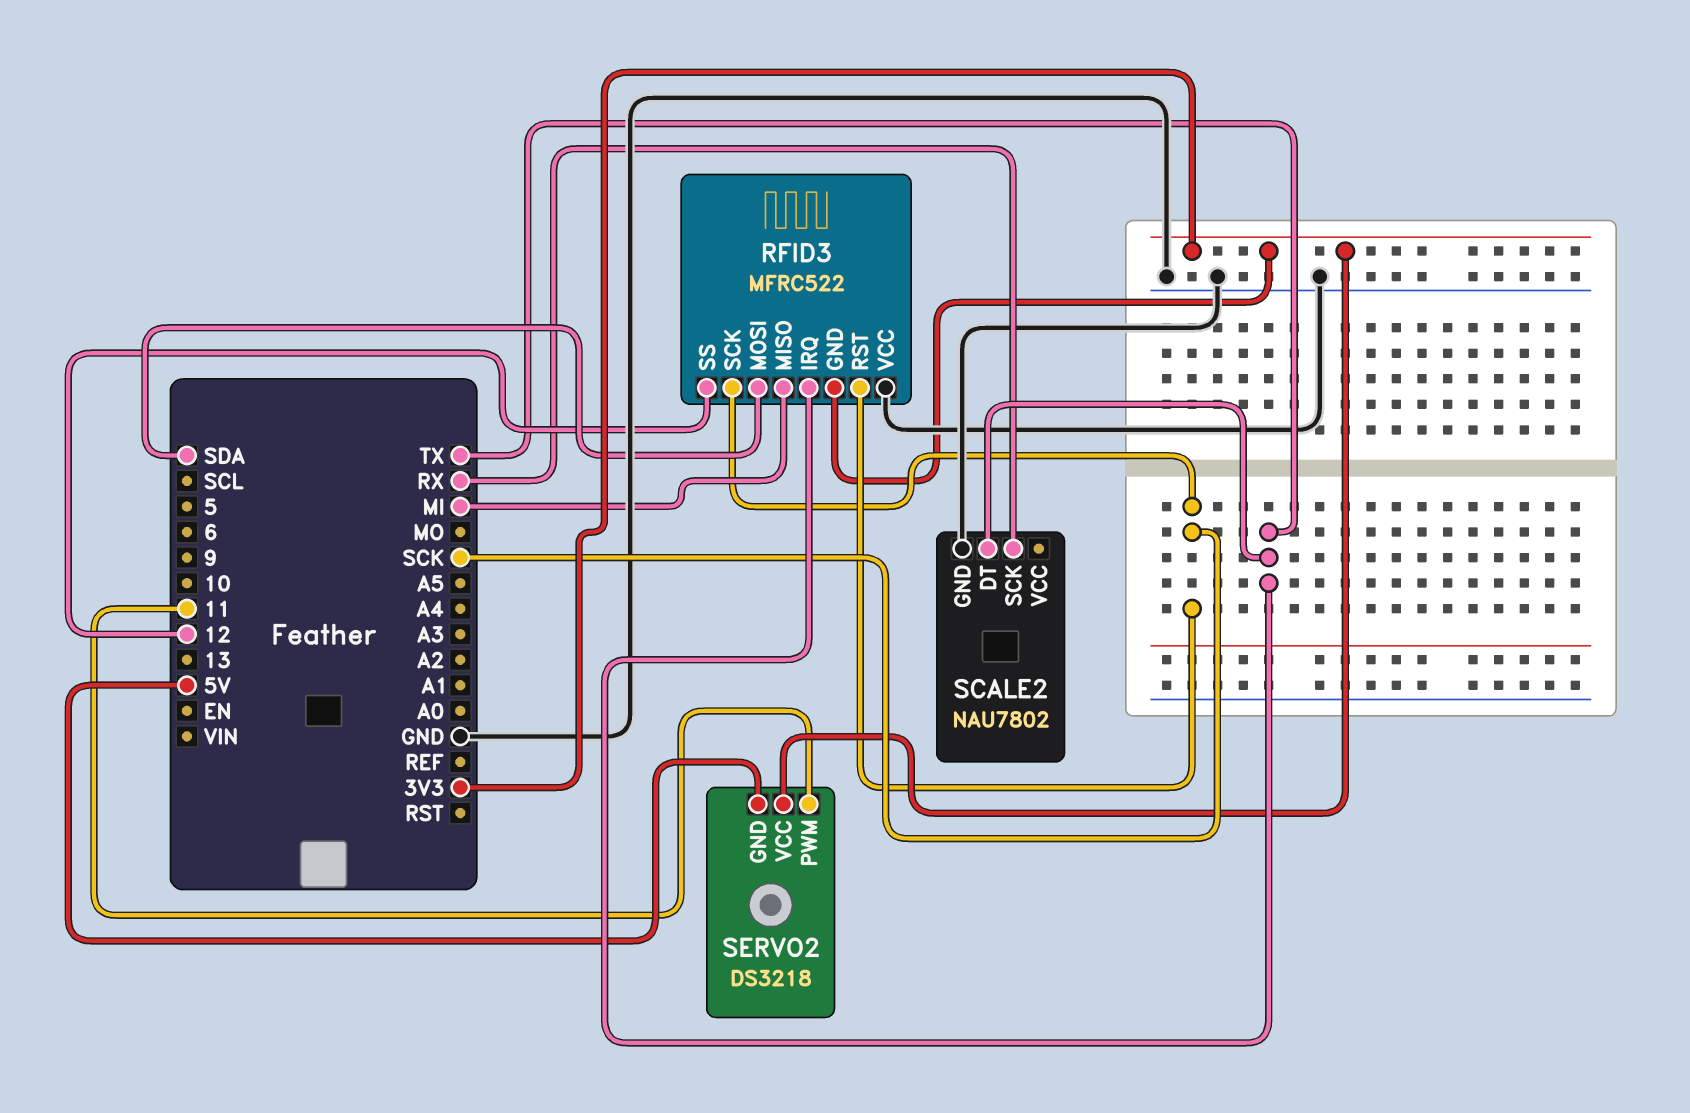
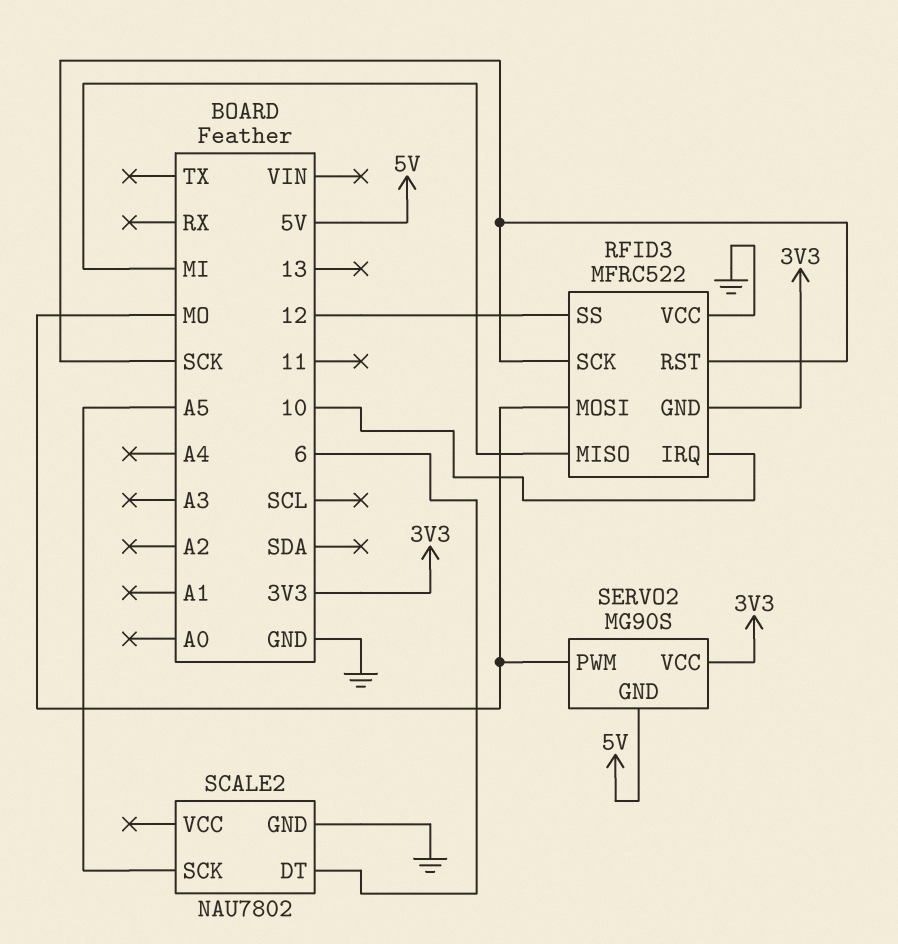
RFID3 pin IRQ: TX -> 10
RFID3 pin MOSI: SDA -> MO
SCALE2 pin DT: TX -> 6
SCALE2 pin SCK: RX -> A5
SERVO2: DS3218 -> MG90S
SERVO2 pin PWM: 11 -> MO

